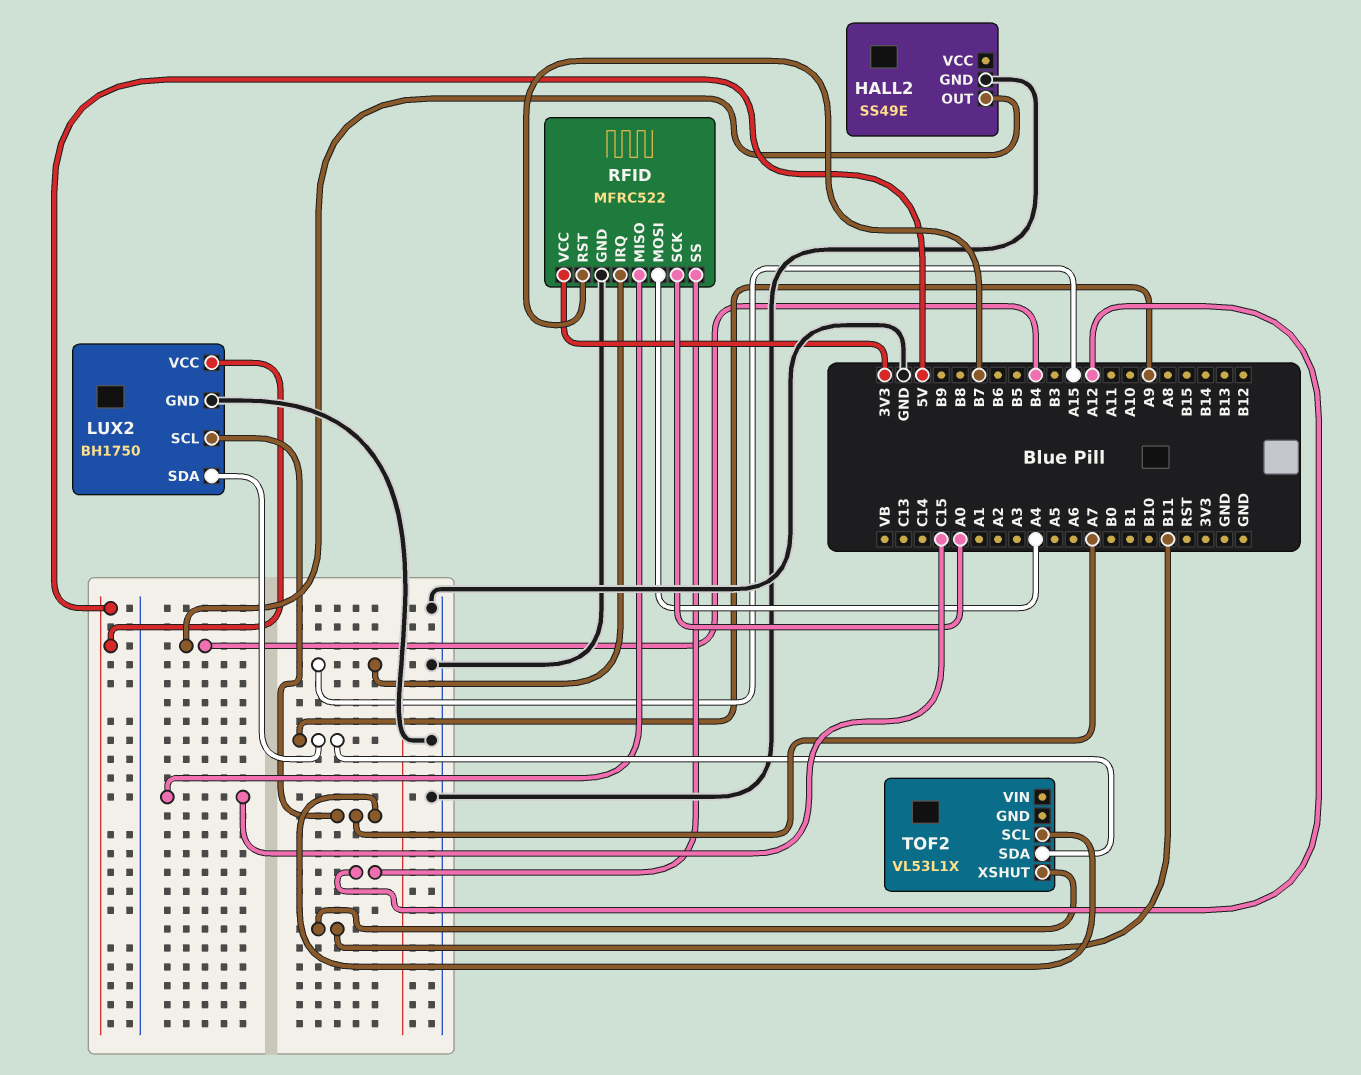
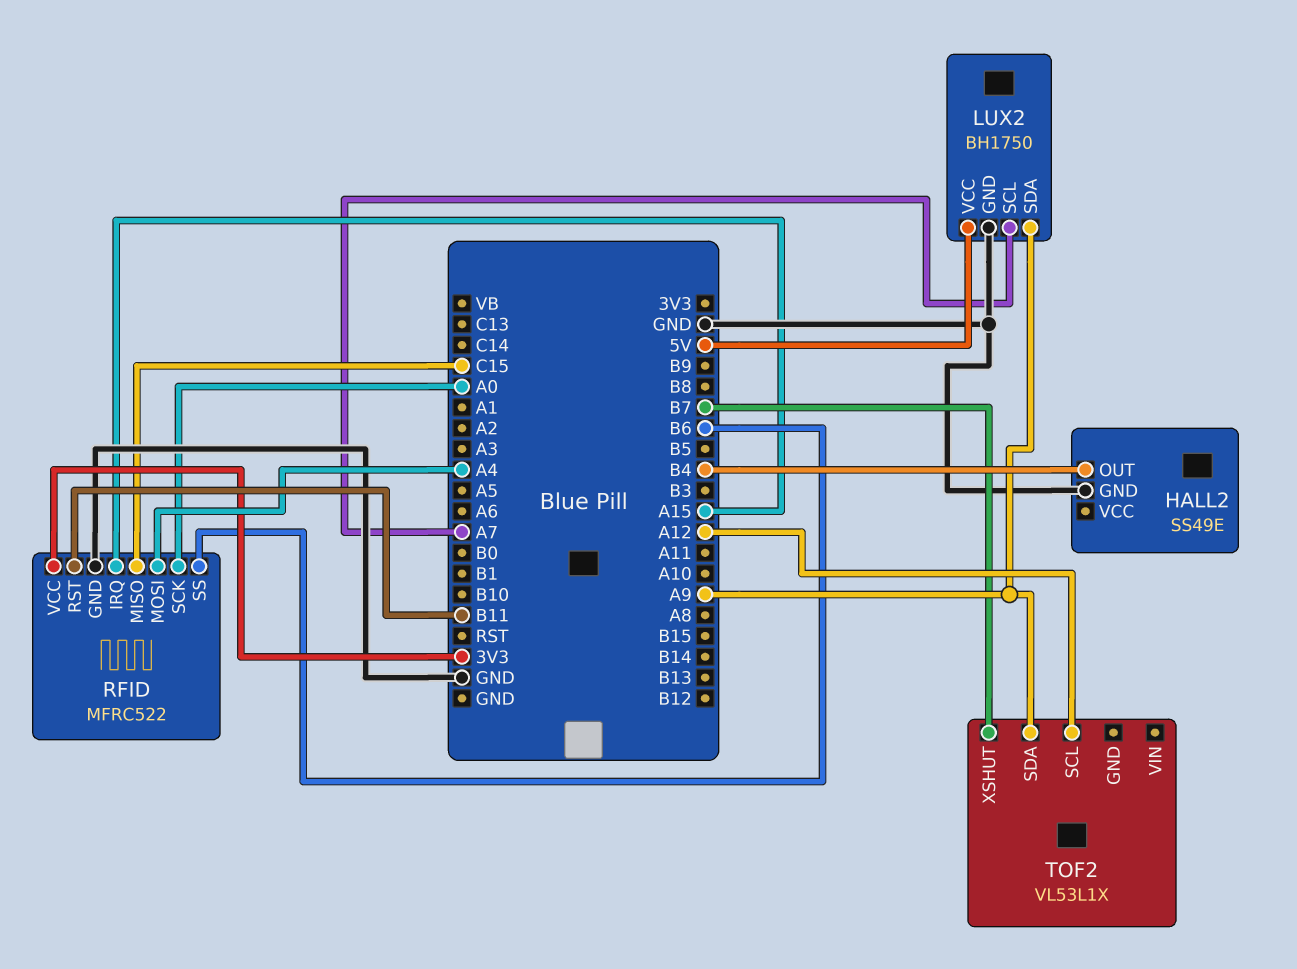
RFID pin RST: B7 -> B11
RFID pin SS: A12 -> B6
TOF2 pin SCL: A7 -> A12
TOF2 pin XSHUT: B11 -> B7

